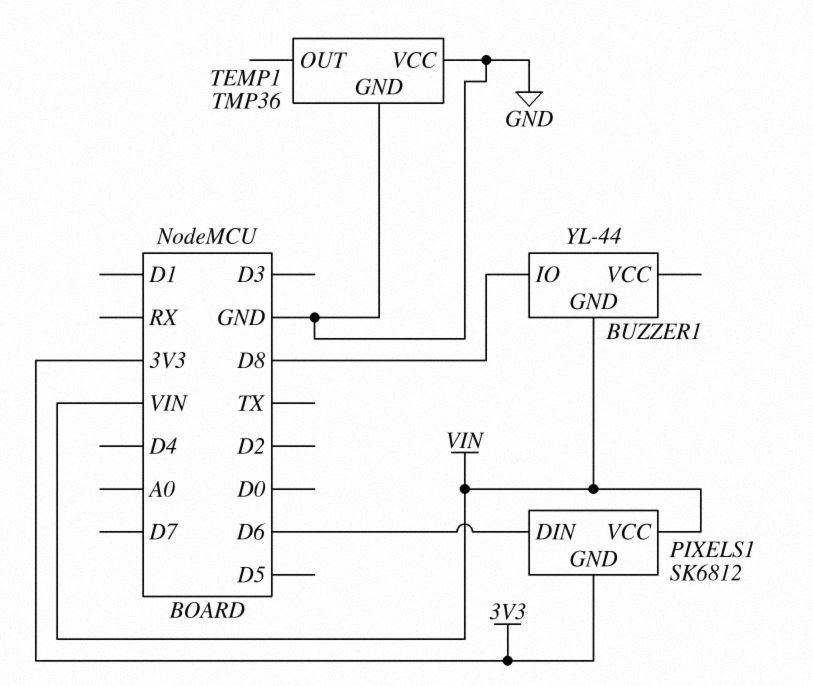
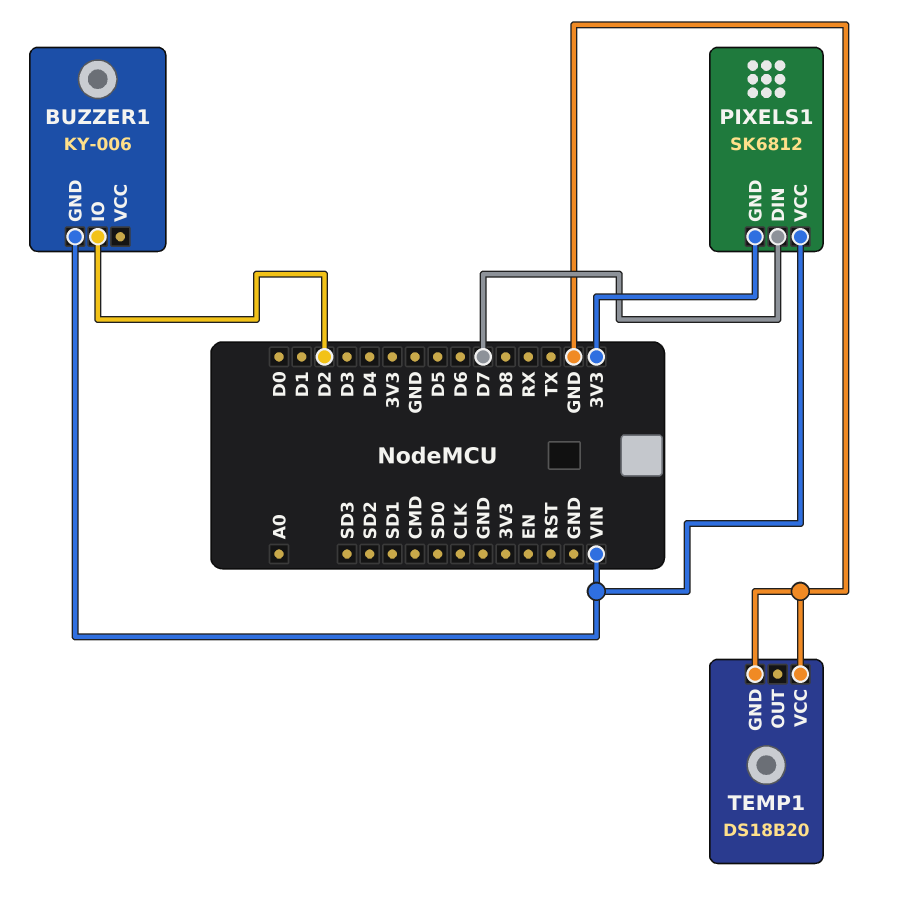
BUZZER1: YL-44 -> KY-006
BUZZER1 pin IO: D8 -> D2
PIXELS1 pin DIN: D6 -> D7
TEMP1: TMP36 -> DS18B20

